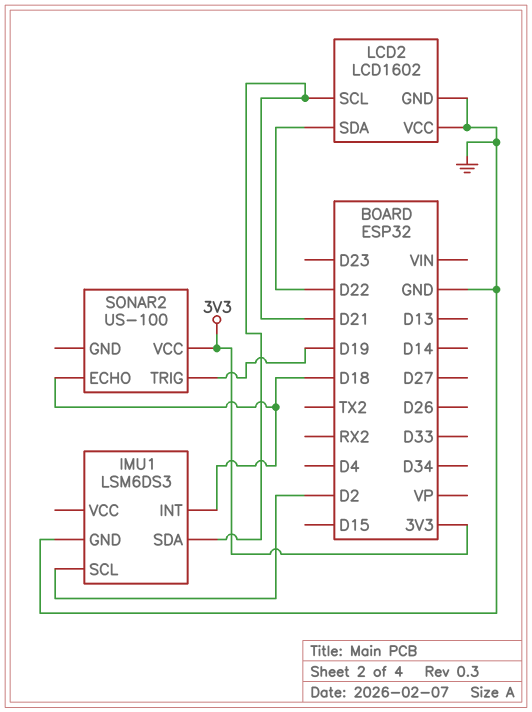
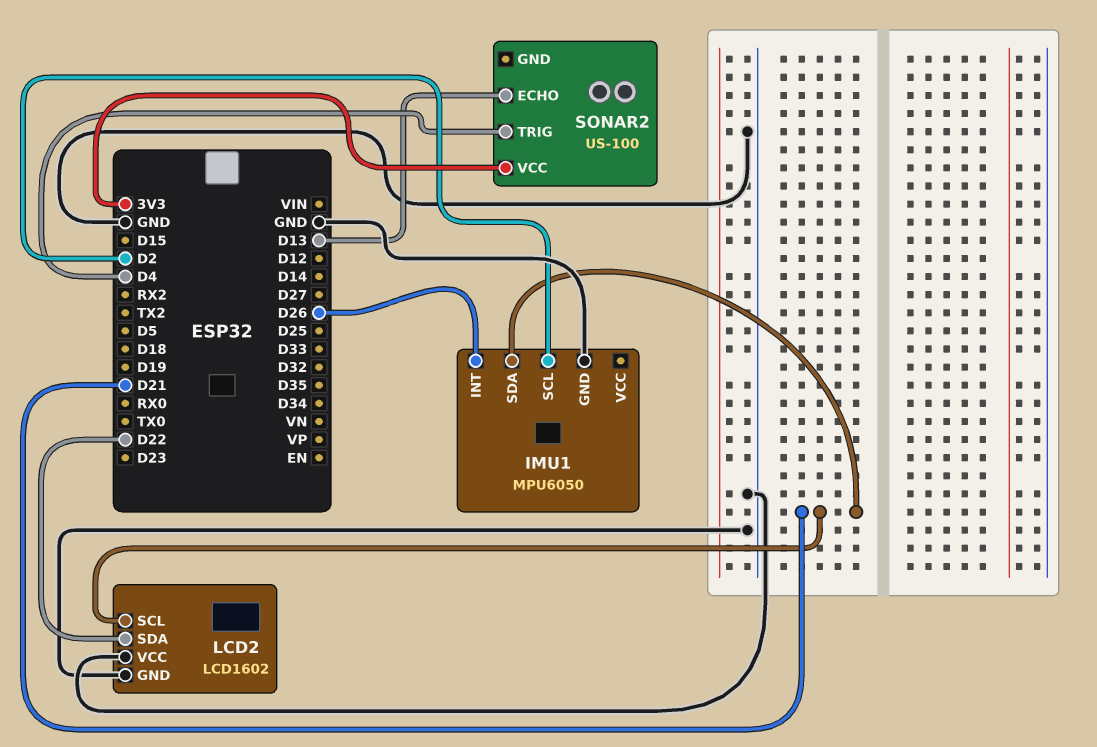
IMU1: LSM6DS3 -> MPU6050
IMU1 pin INT: D18 -> D26
SONAR2 pin ECHO: D18 -> D13
SONAR2 pin TRIG: D19 -> D4

